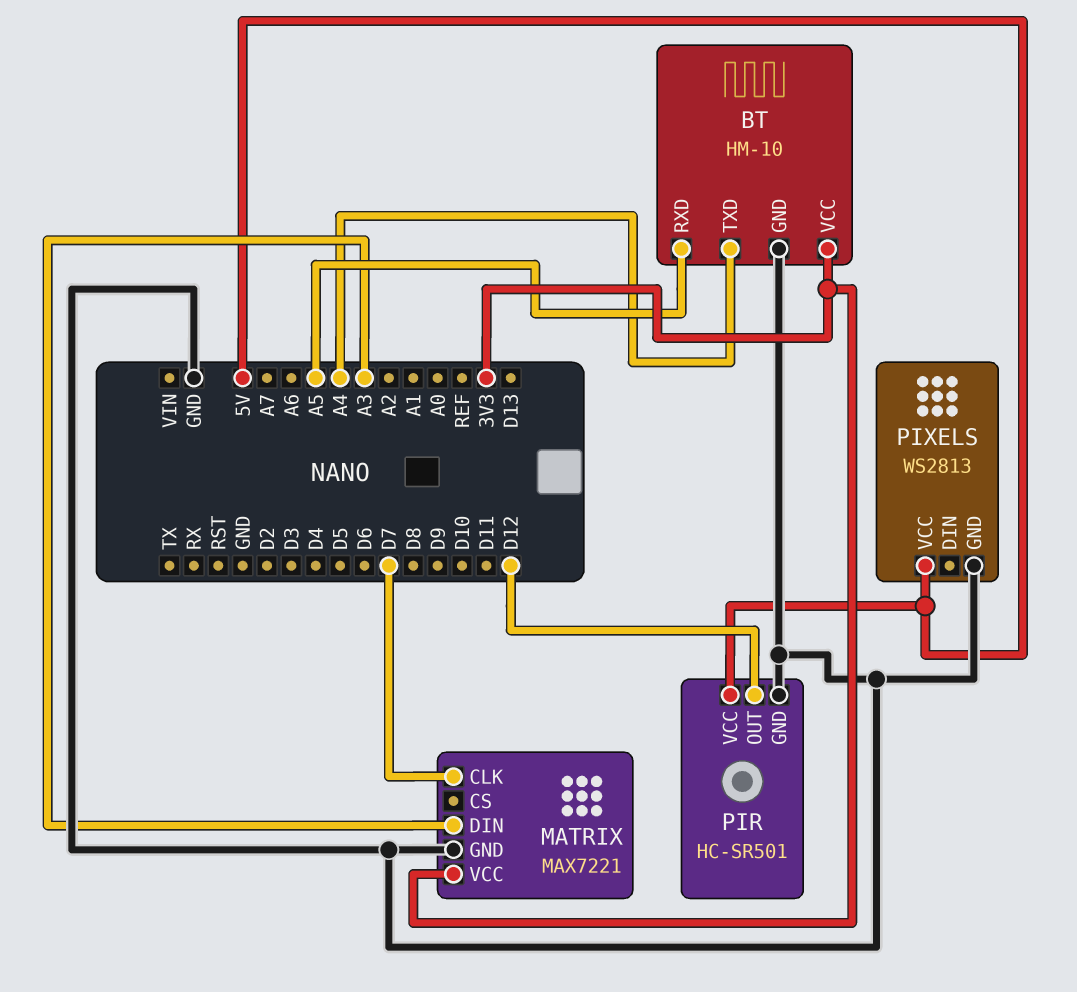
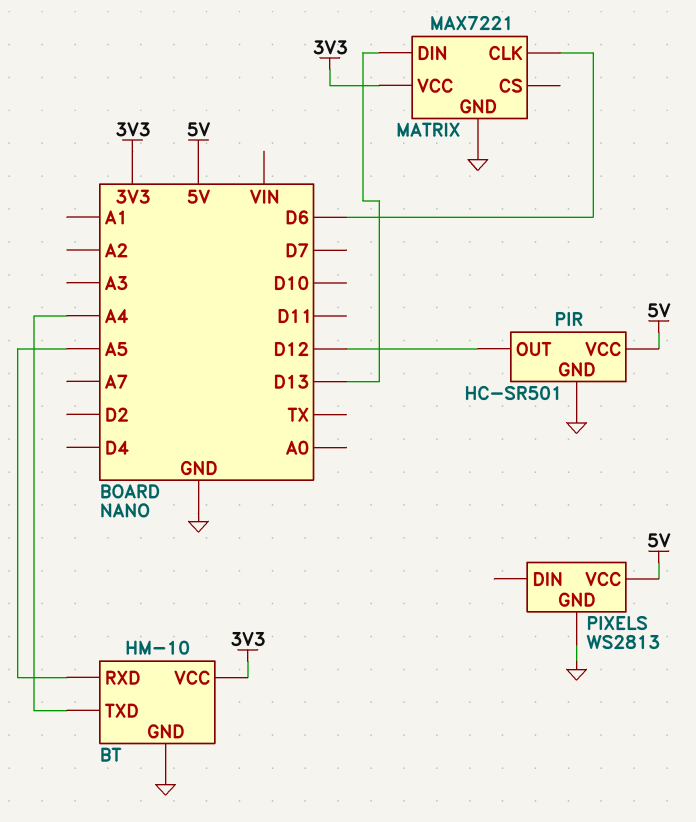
MATRIX pin CLK: D7 -> D6
MATRIX pin DIN: A3 -> D13

